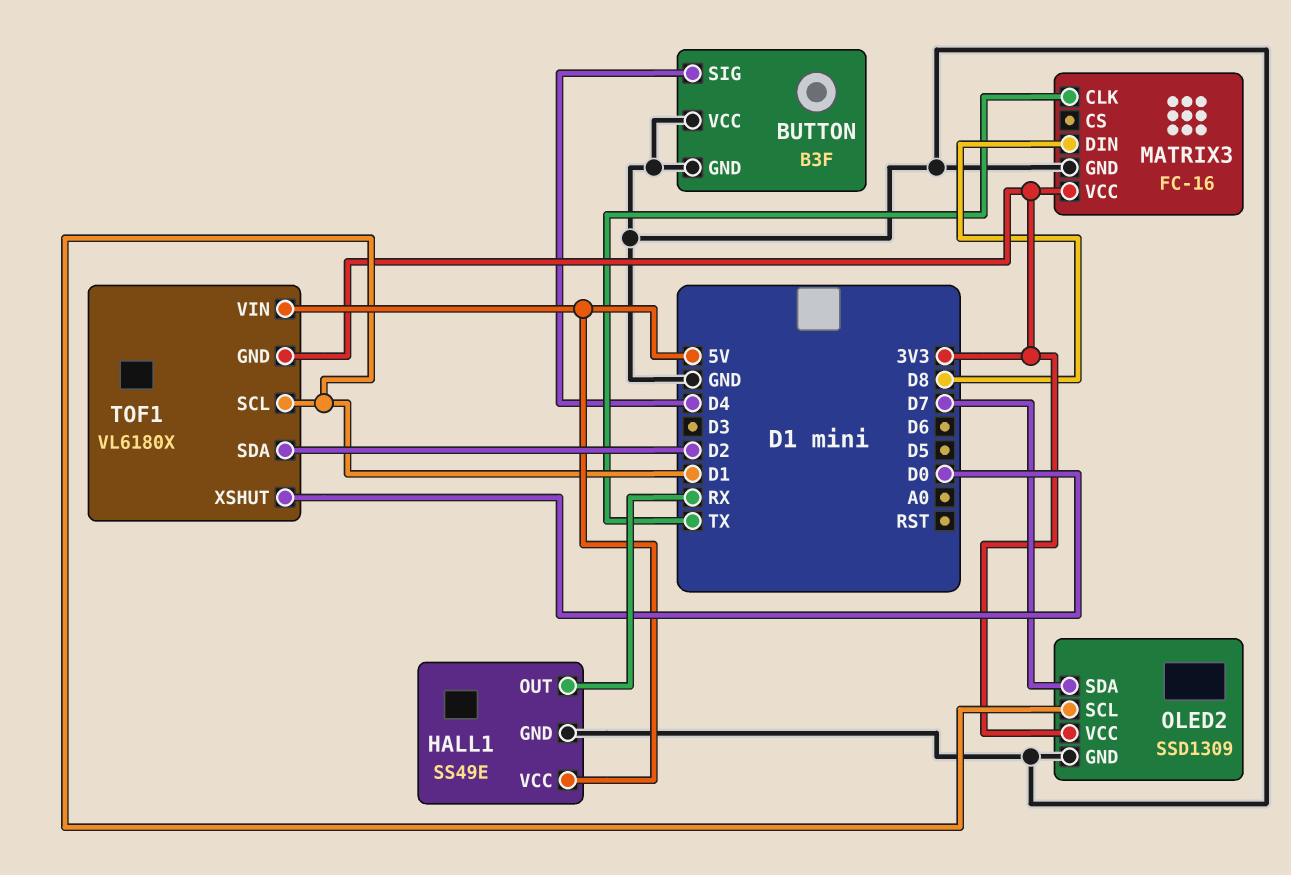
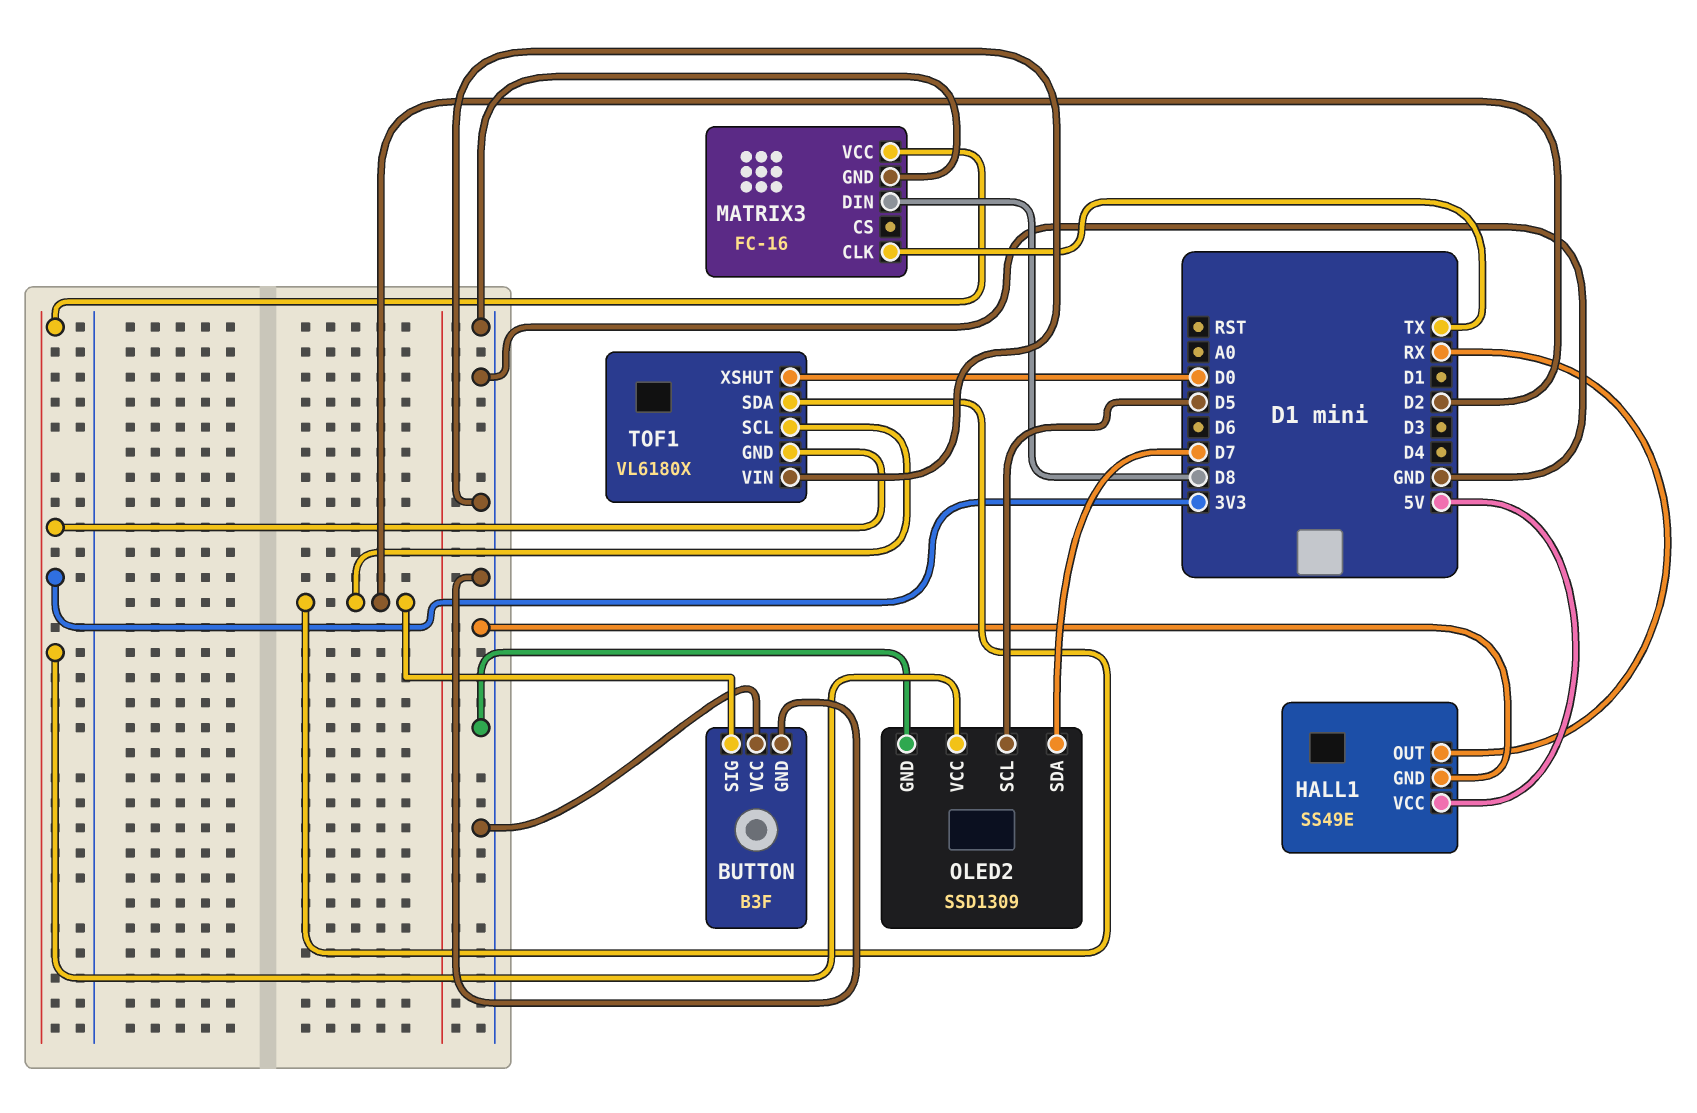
BUTTON pin SIG: D4 -> D2
OLED2 pin SCL: D1 -> D5
TOF1 pin SCL: D1 -> D2
TOF1 pin VIN: 5V -> GND

